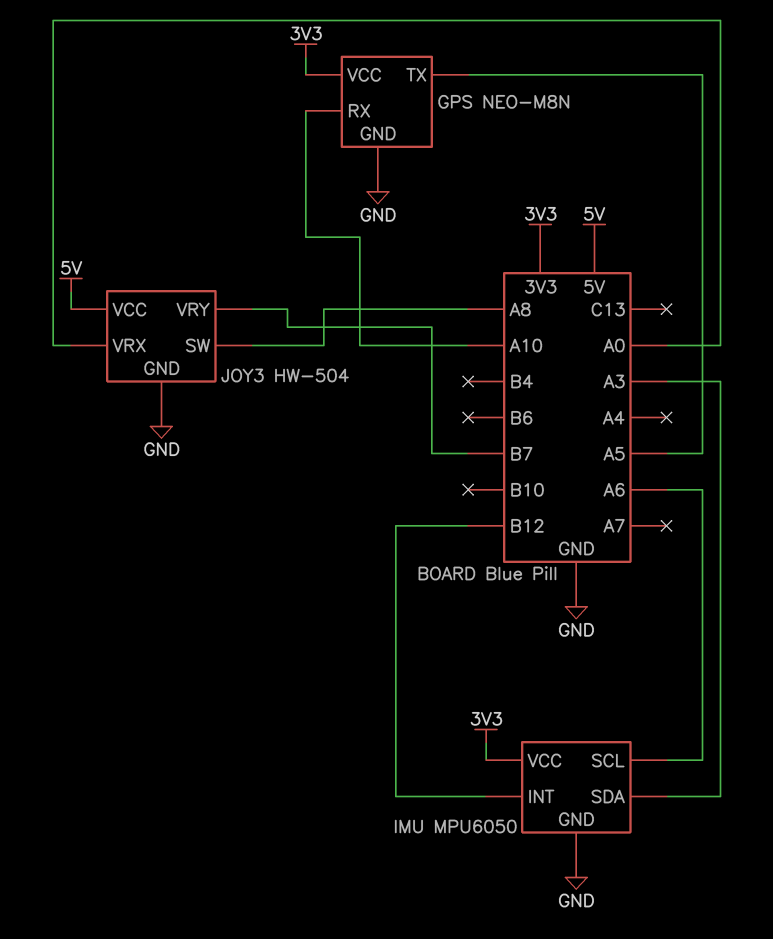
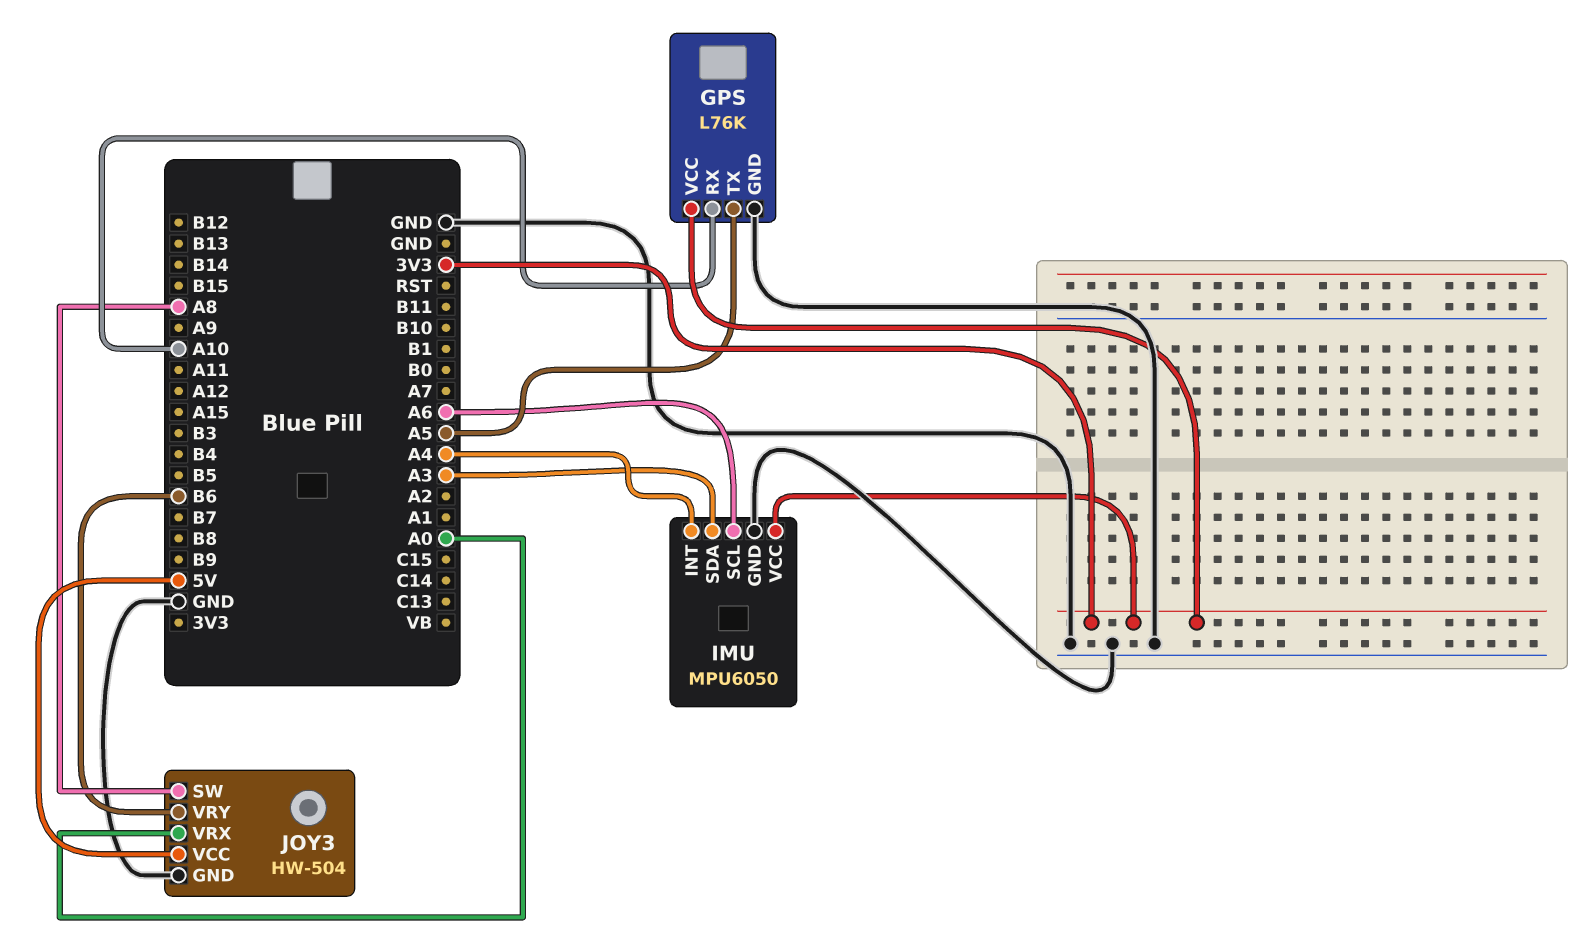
GPS: NEO-M8N -> L76K
IMU pin INT: B12 -> A4
JOY3 pin VRY: B7 -> B6

